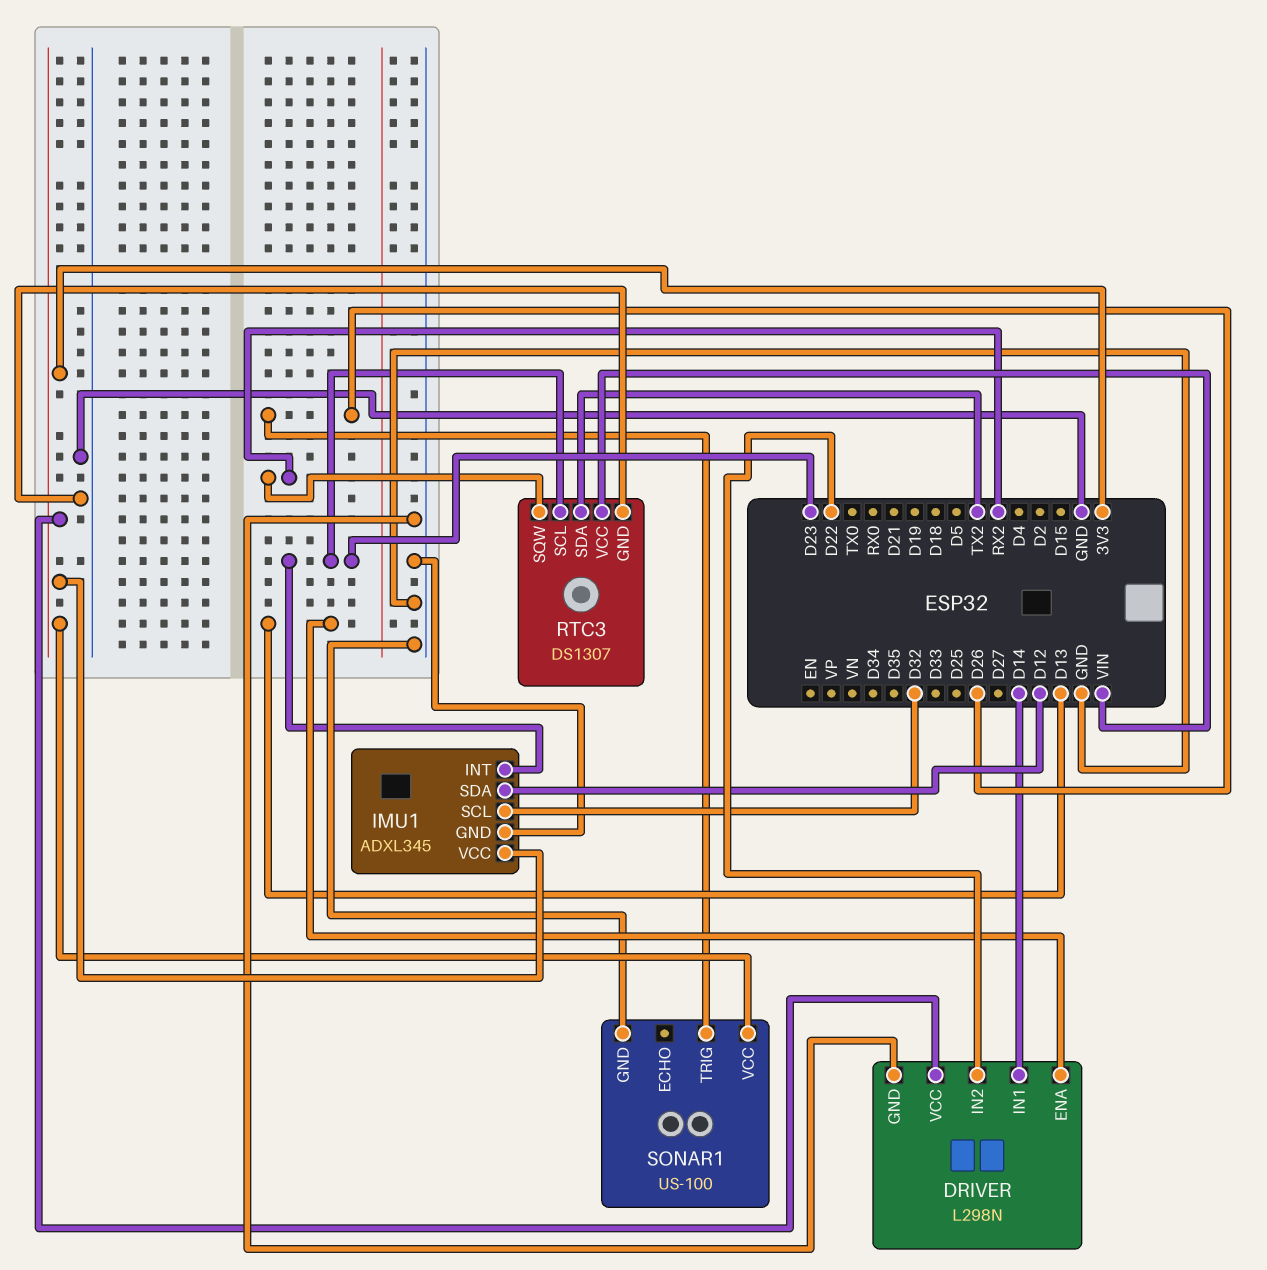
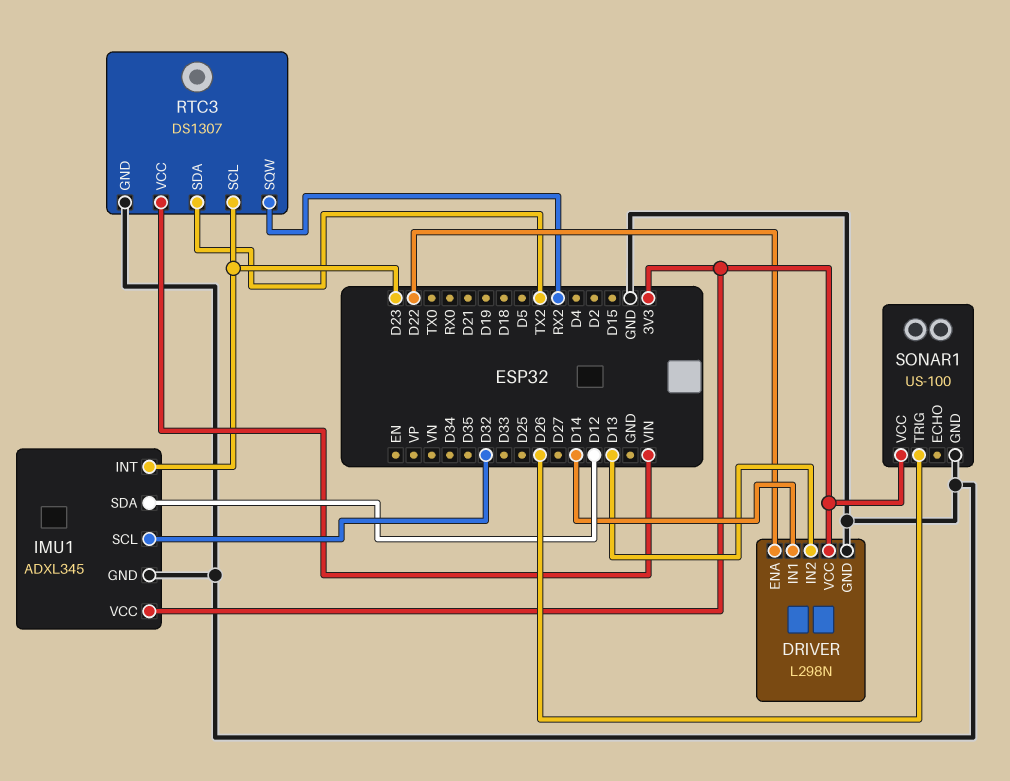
DRIVER pin ENA: D13 -> D22
DRIVER pin IN2: D22 -> D13

